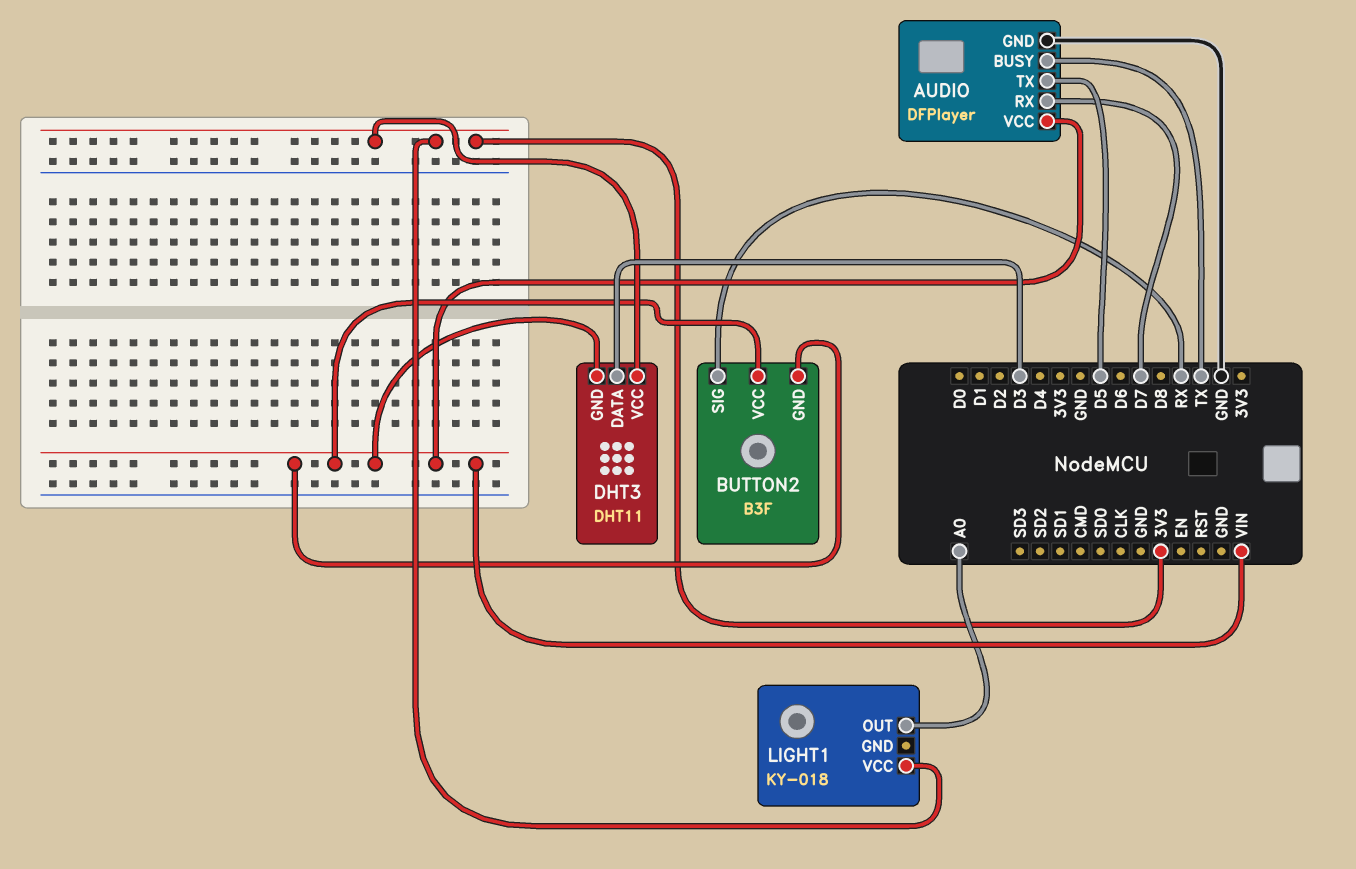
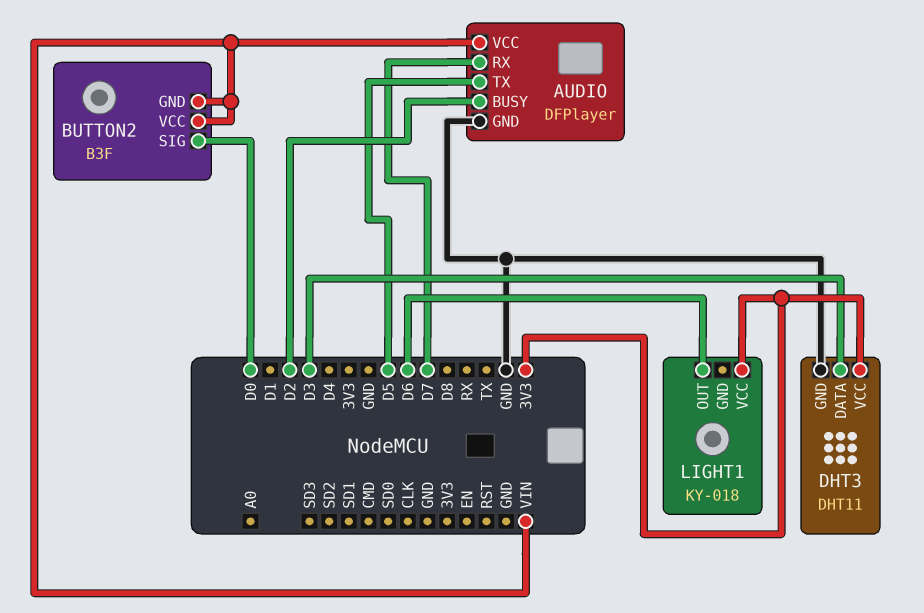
AUDIO pin BUSY: TX -> D2
BUTTON2 pin SIG: RX -> D0
DHT3 pin GND: VIN -> GND
LIGHT1 pin OUT: A0 -> D6

